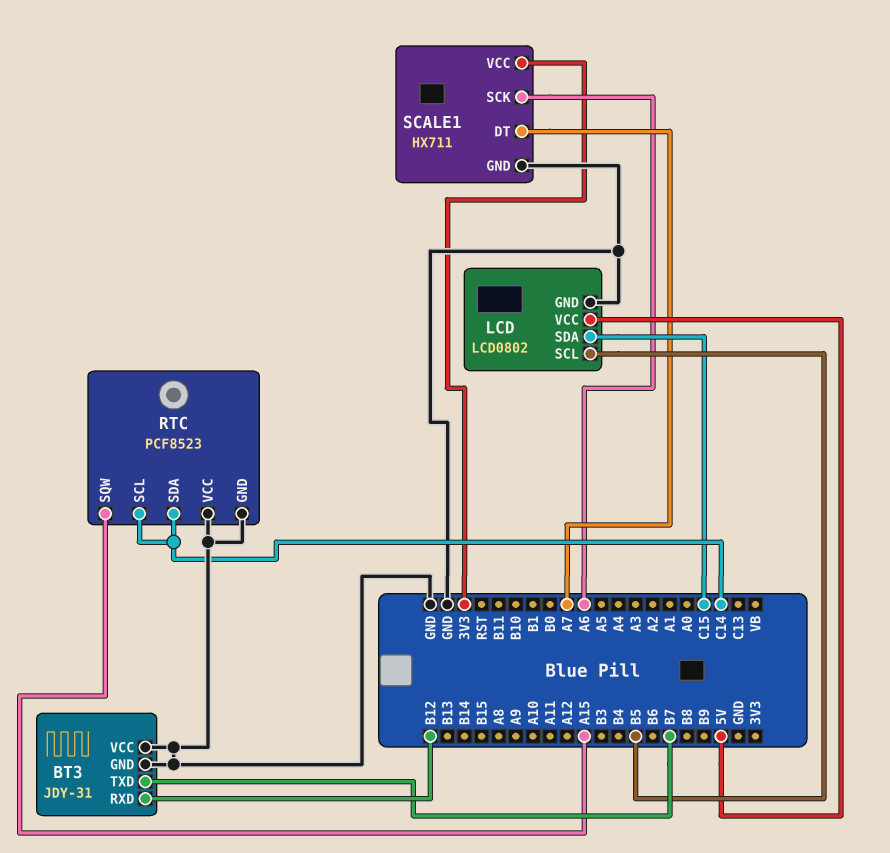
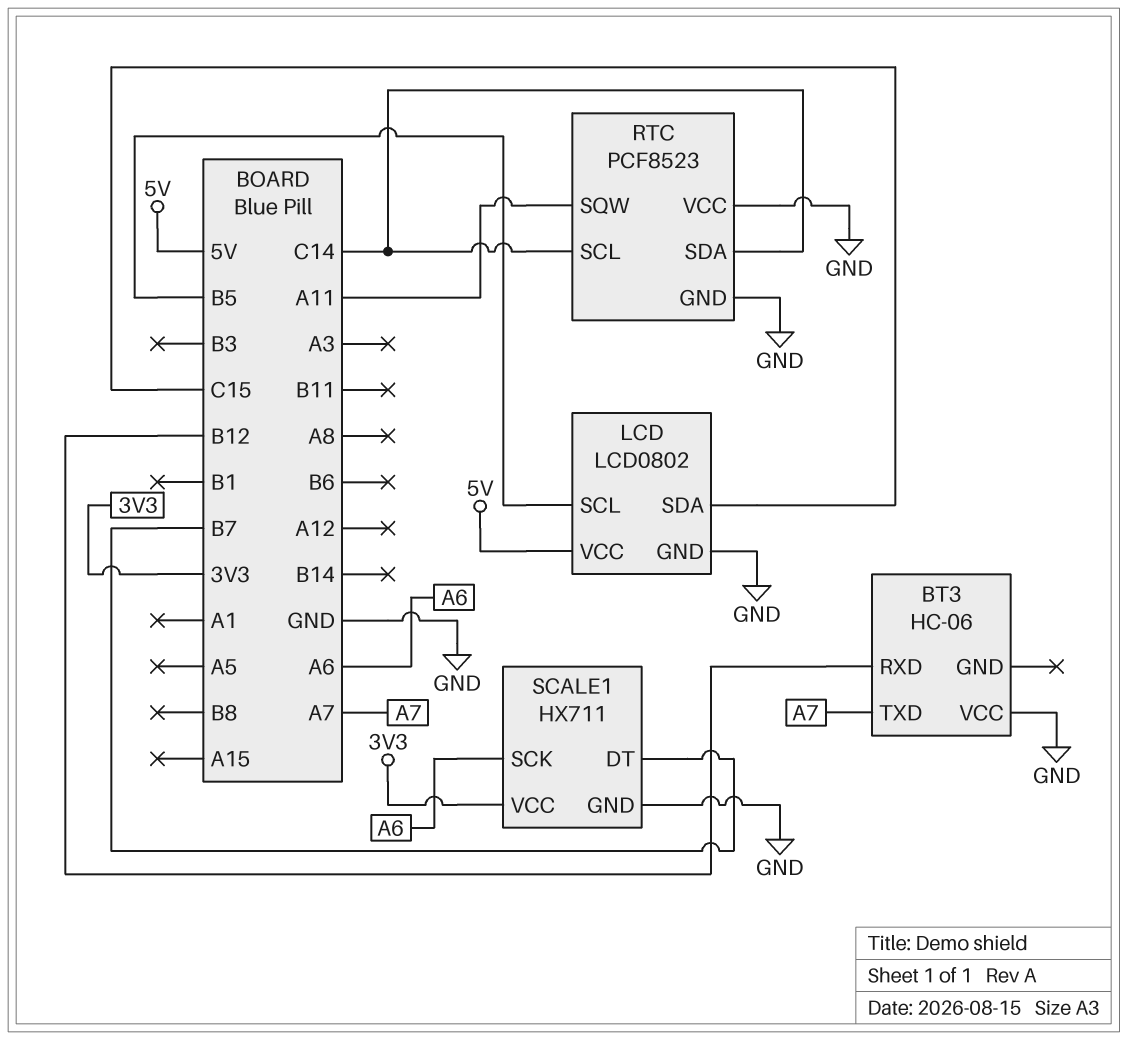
BT3: JDY-31 -> HC-06
BT3 pin GND: GND -> none
BT3 pin TXD: B7 -> A7
RTC pin SQW: A15 -> A11
SCALE1 pin DT: A7 -> B7

